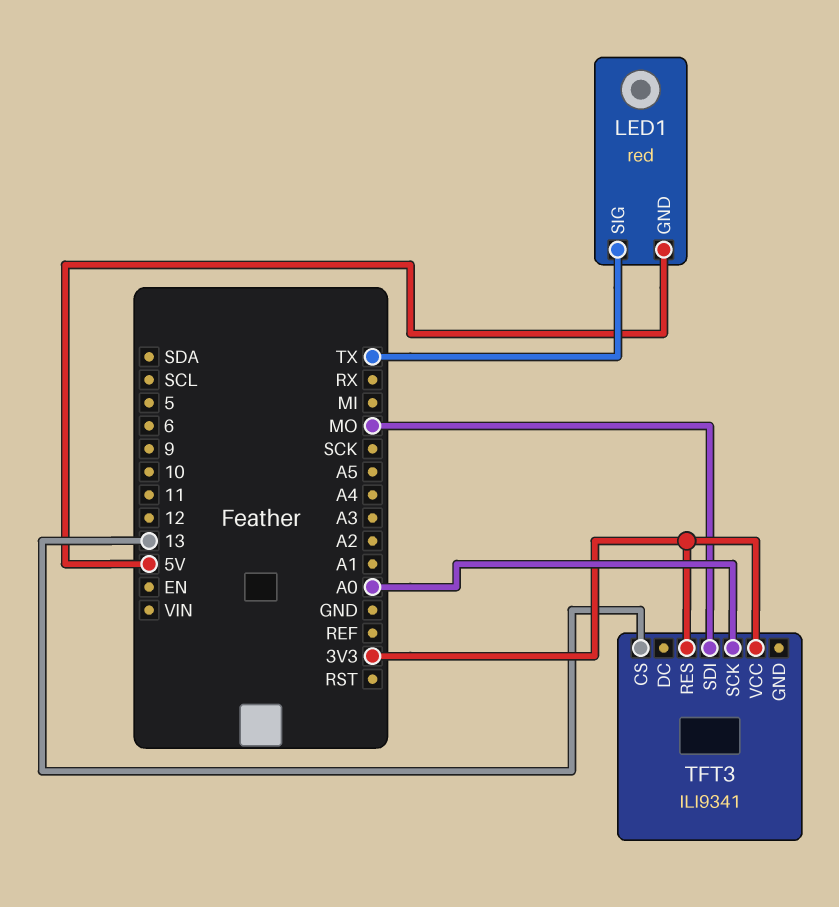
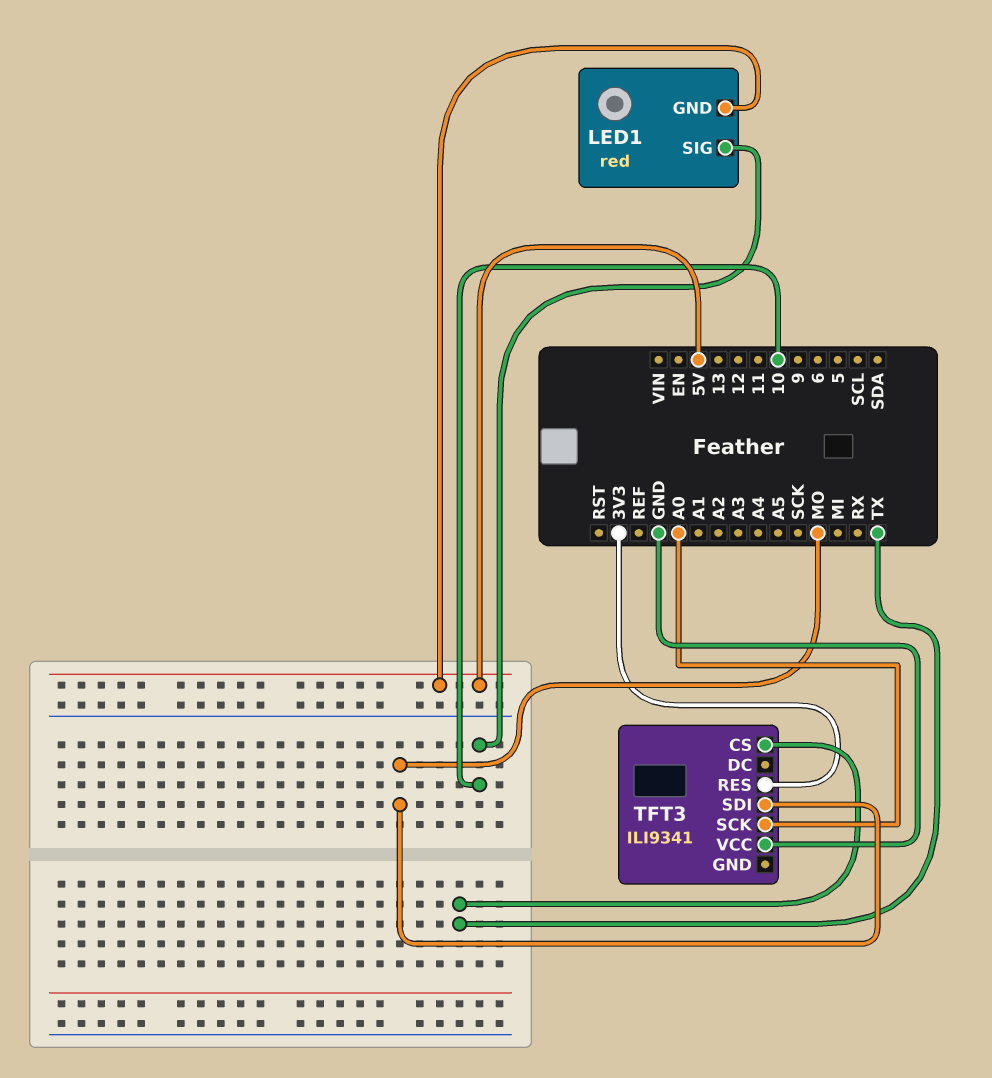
LED1 pin SIG: TX -> 10
TFT3 pin CS: 13 -> TX
TFT3 pin VCC: 3V3 -> GND

